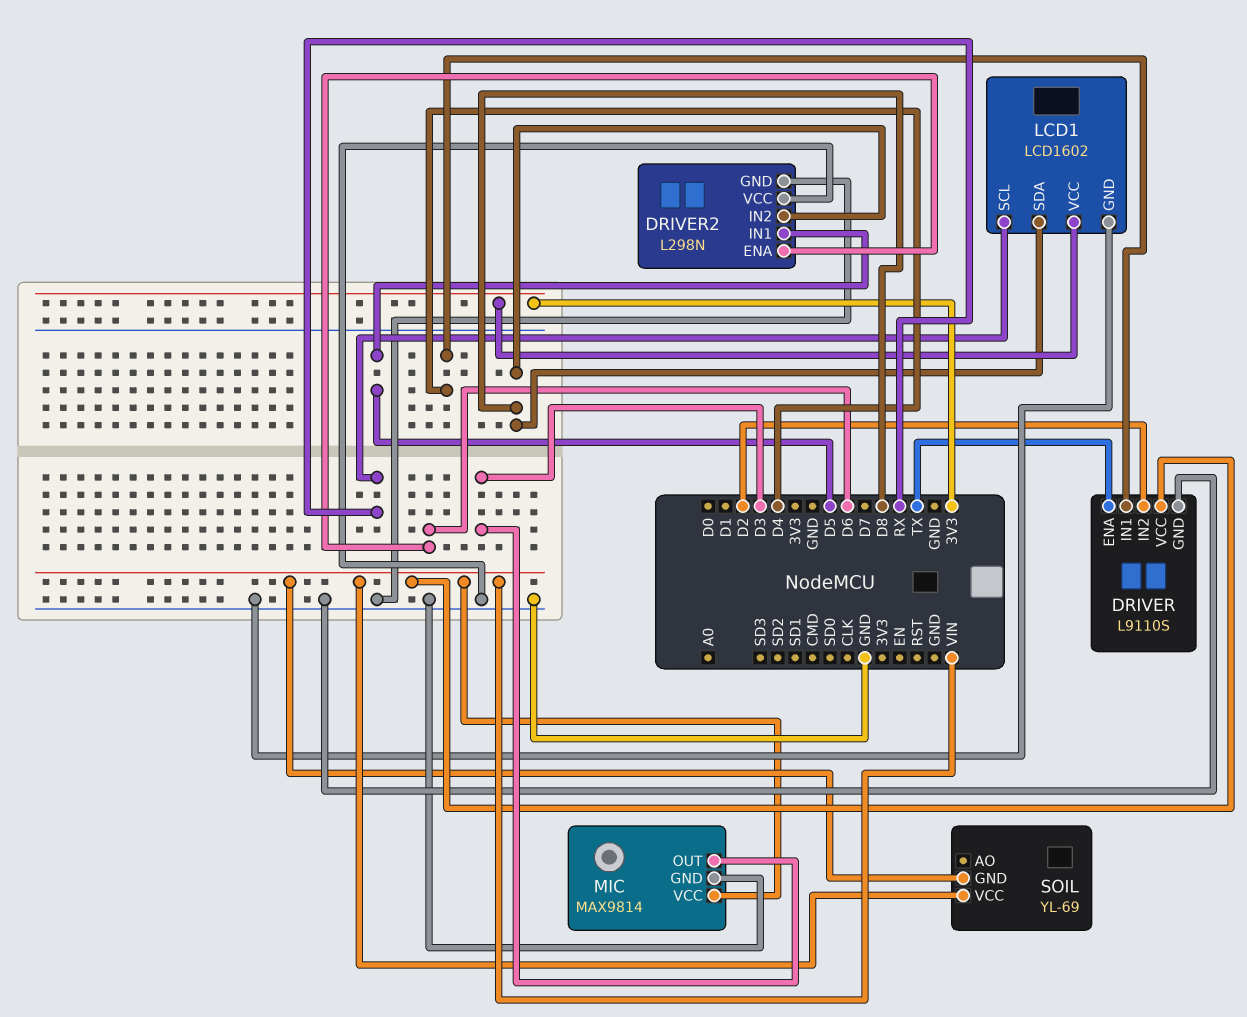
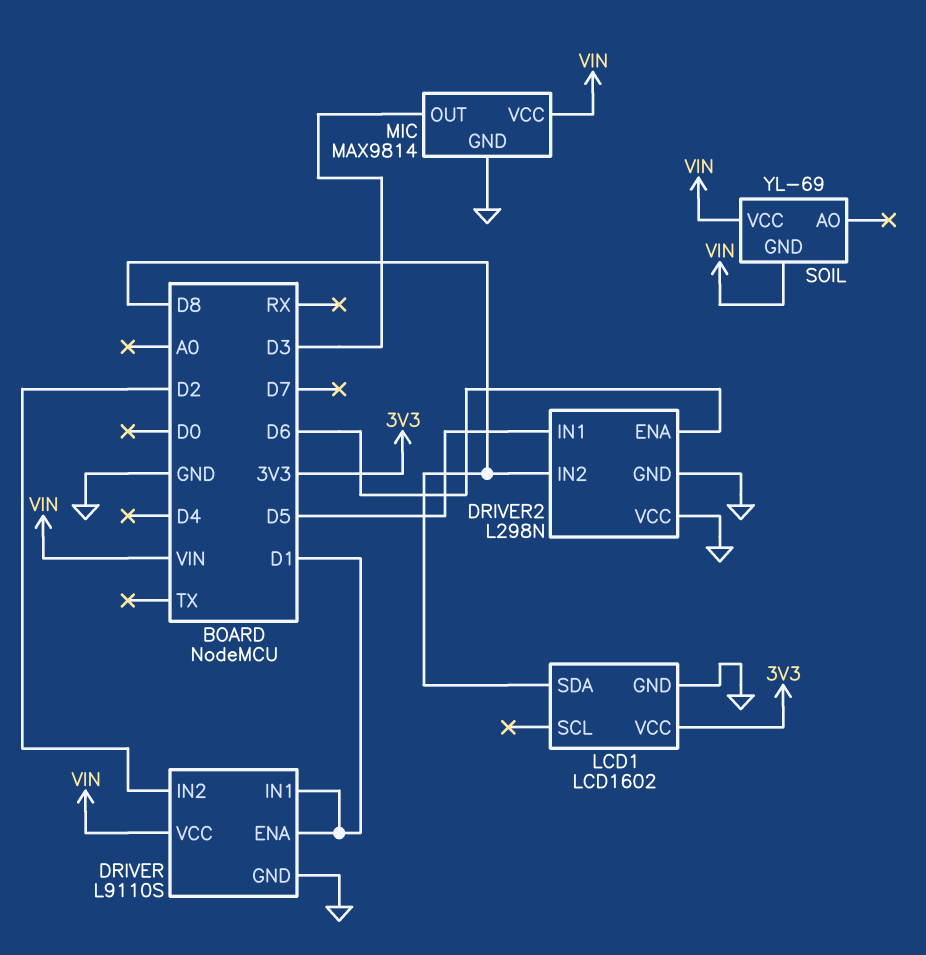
DRIVER pin ENA: TX -> D1
DRIVER pin IN1: D4 -> D1
LCD1 pin SCL: RX -> none

